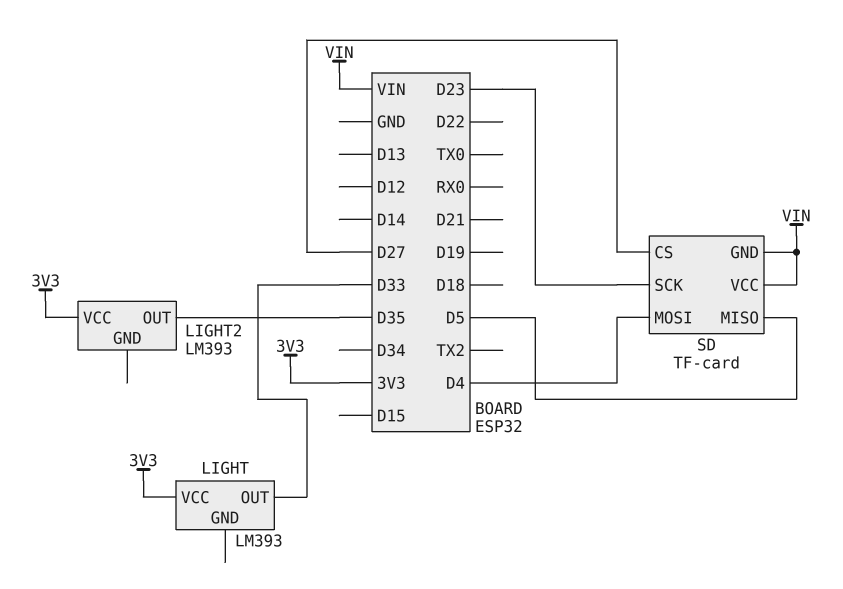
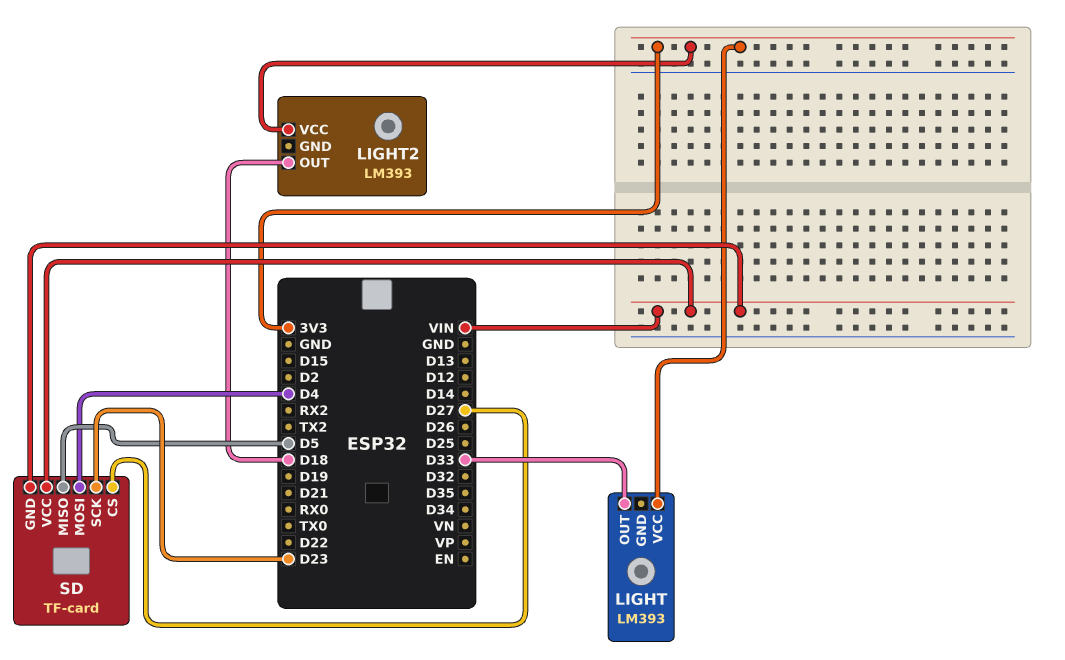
LIGHT2 pin OUT: D35 -> D18

